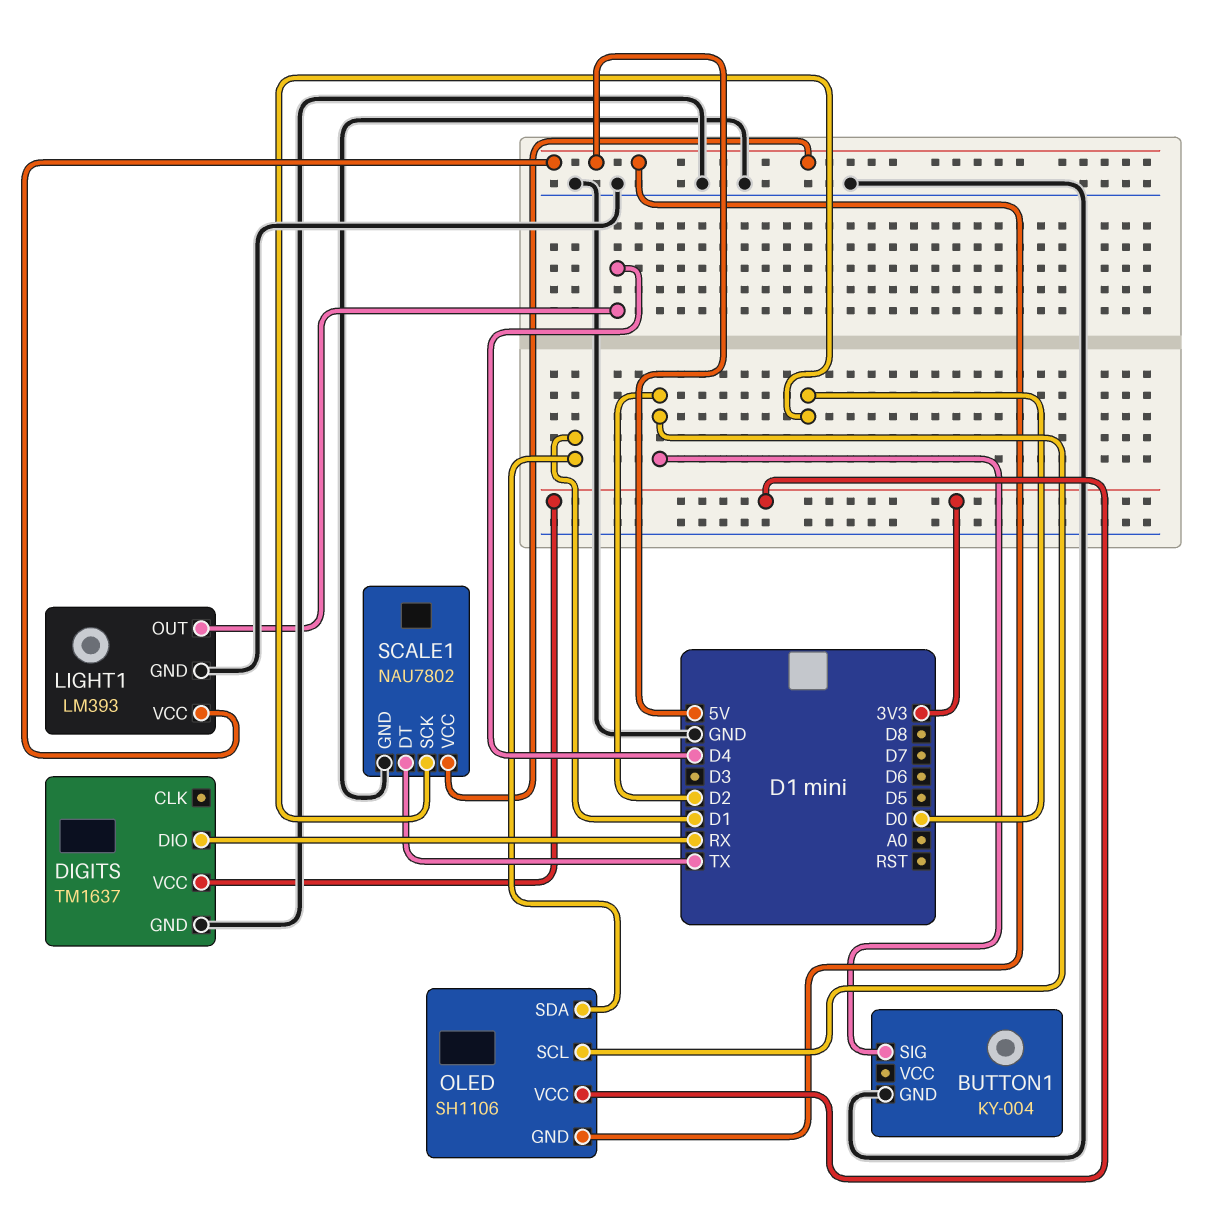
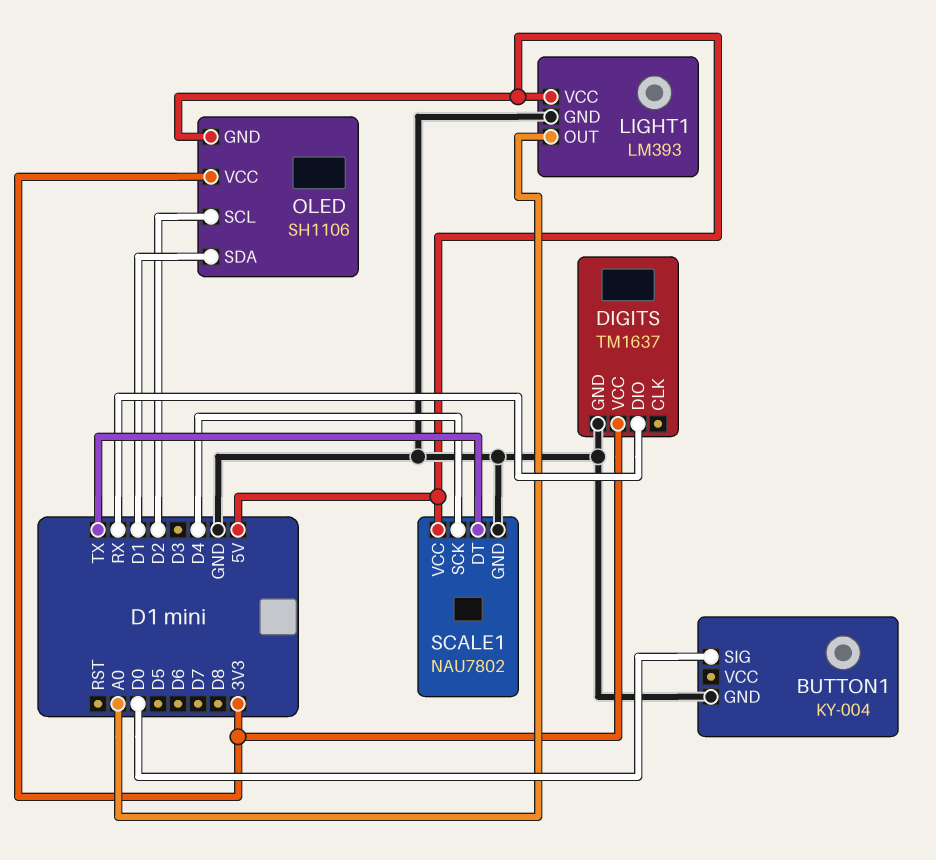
BUTTON1 pin SIG: D2 -> D0
LIGHT1 pin OUT: D4 -> A0
SCALE1 pin SCK: D0 -> D4

